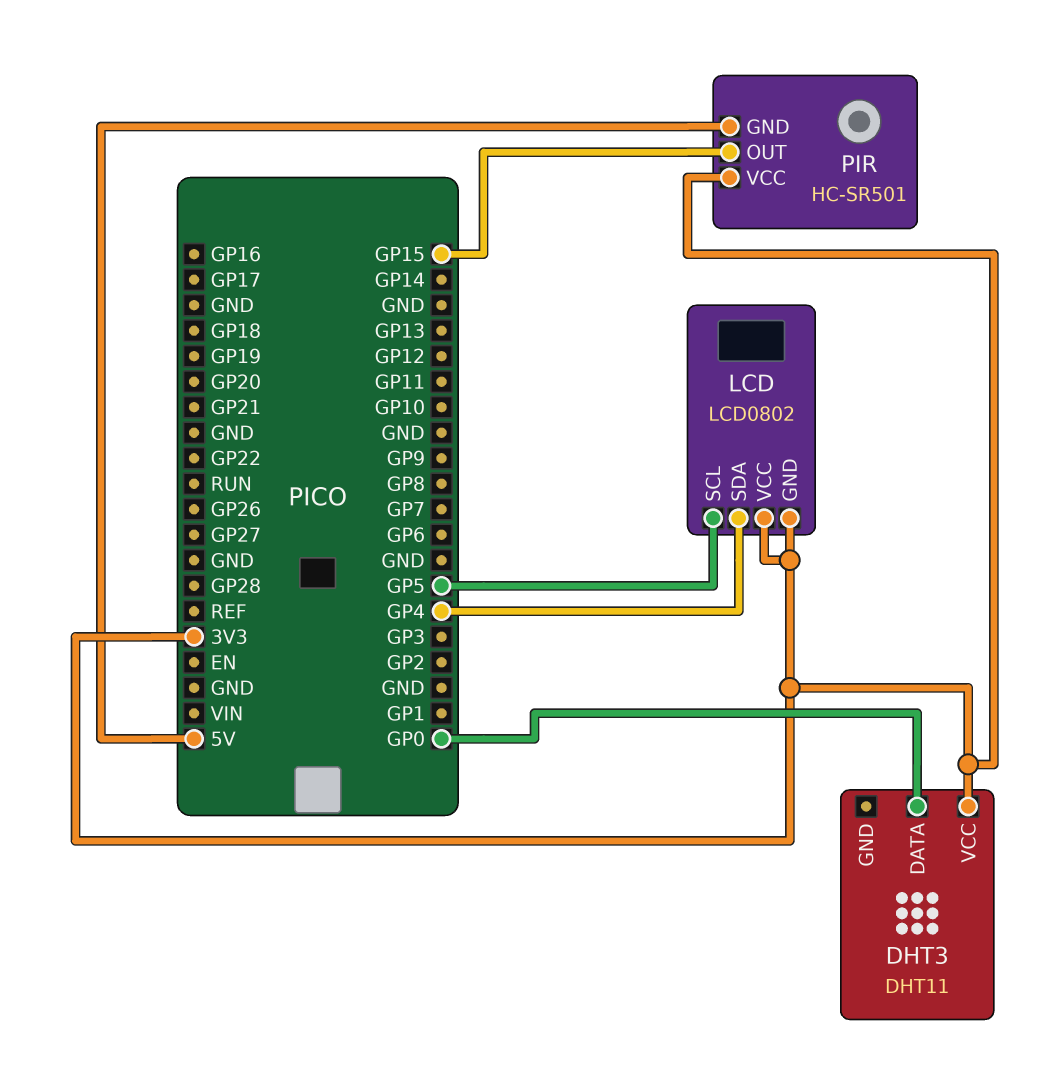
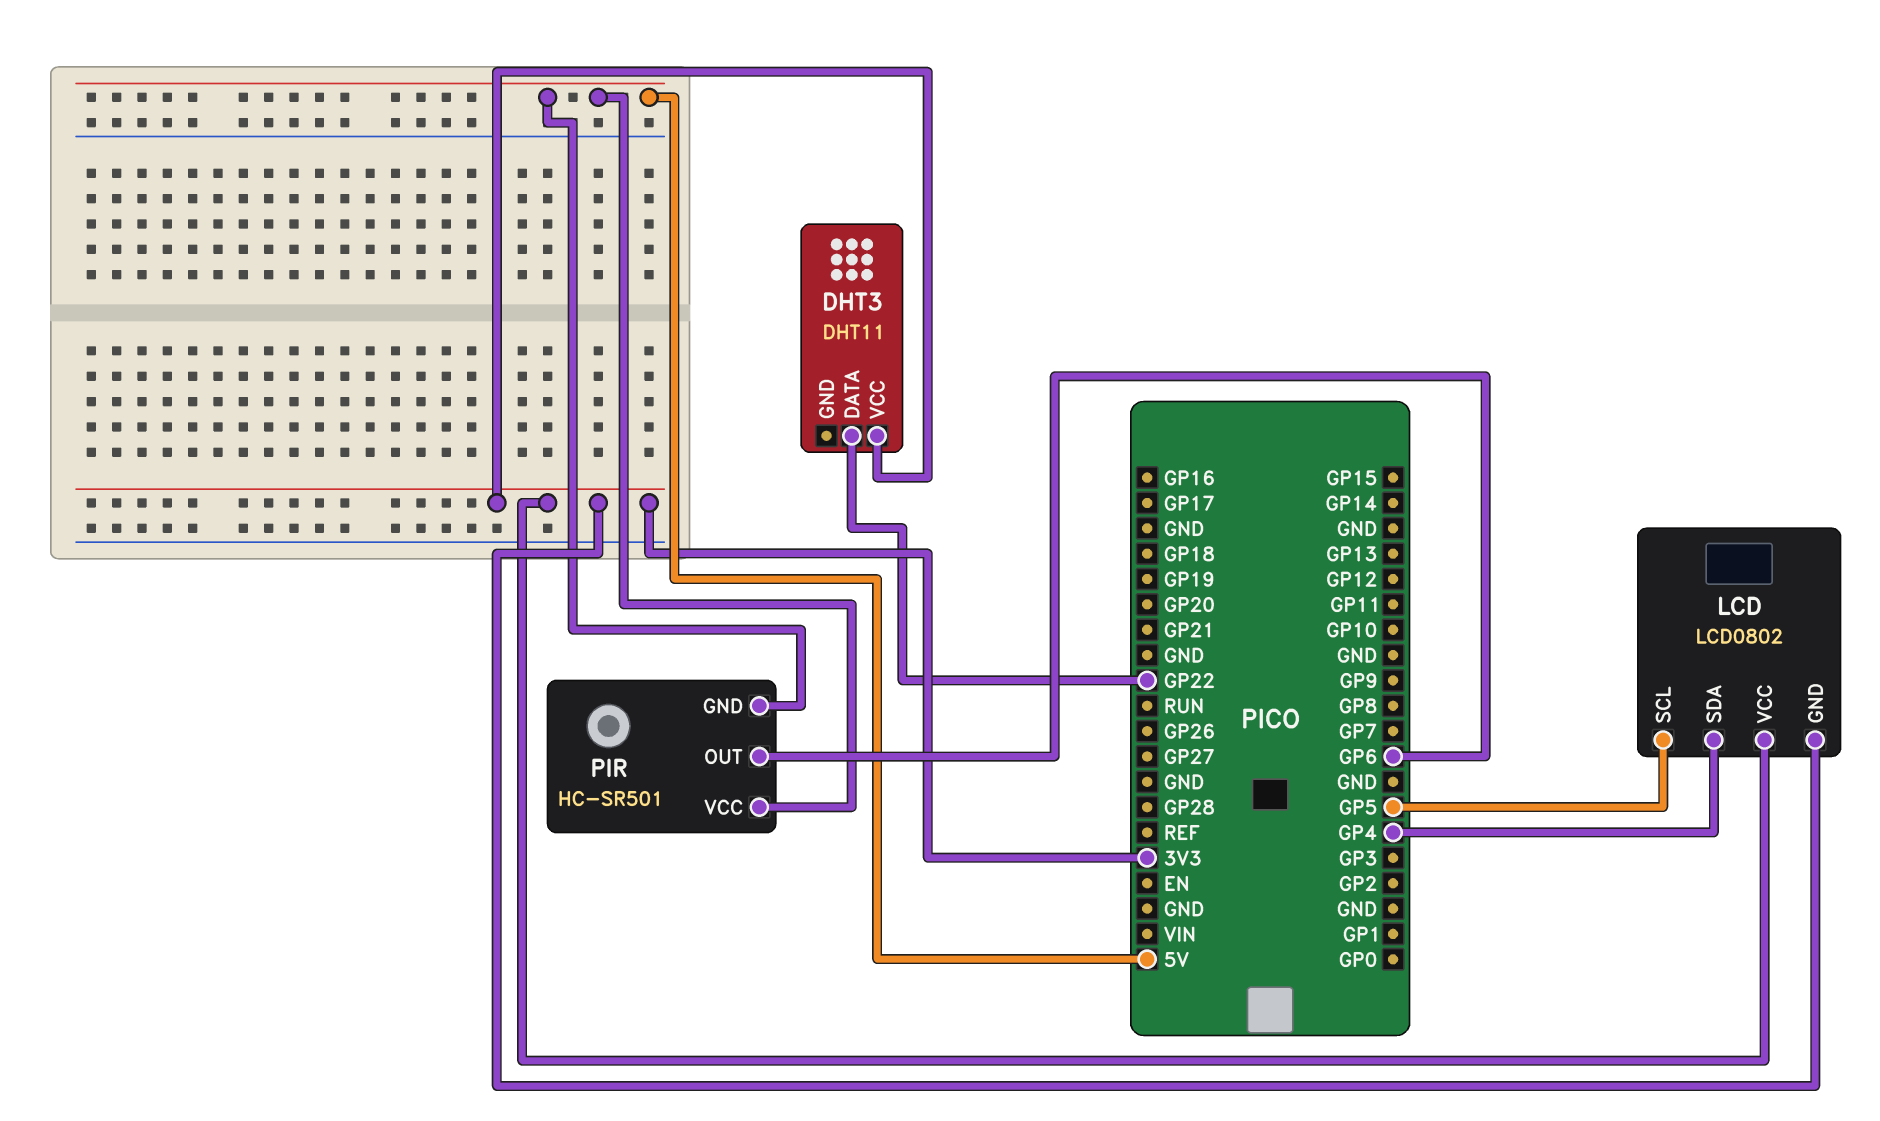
DHT3 pin DATA: GP0 -> GP22
PIR pin OUT: GP15 -> GP6
PIR pin VCC: 3V3 -> 5V

